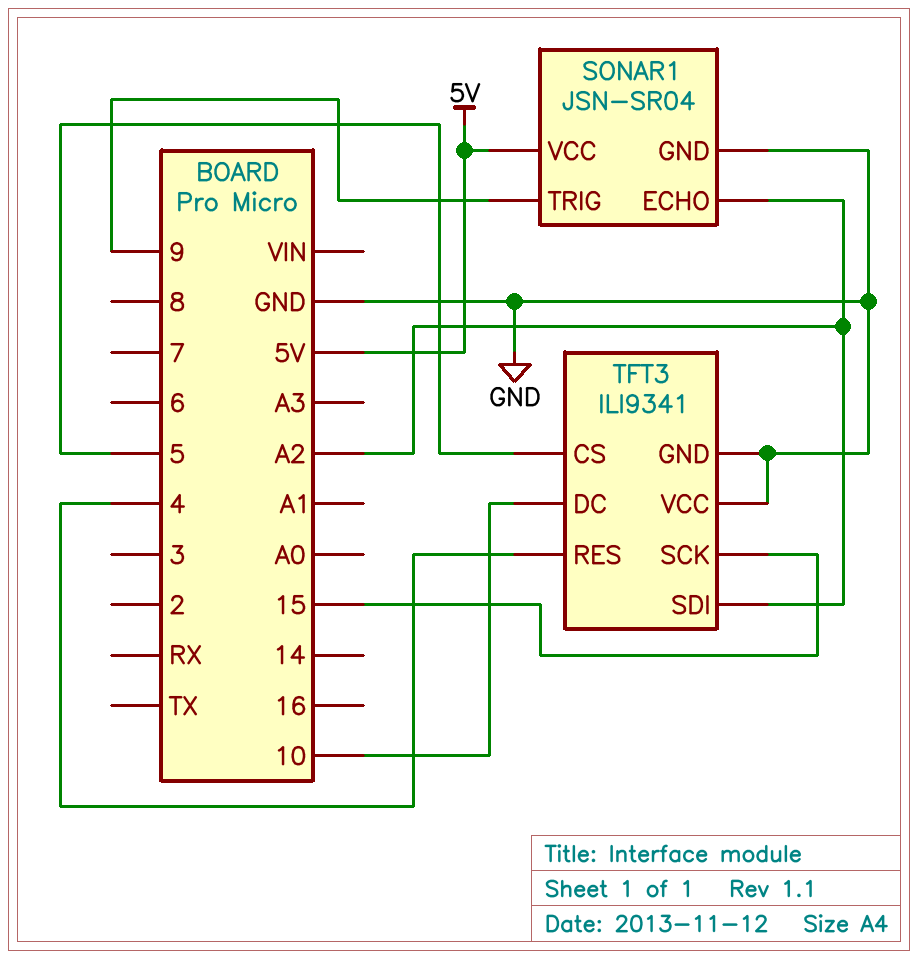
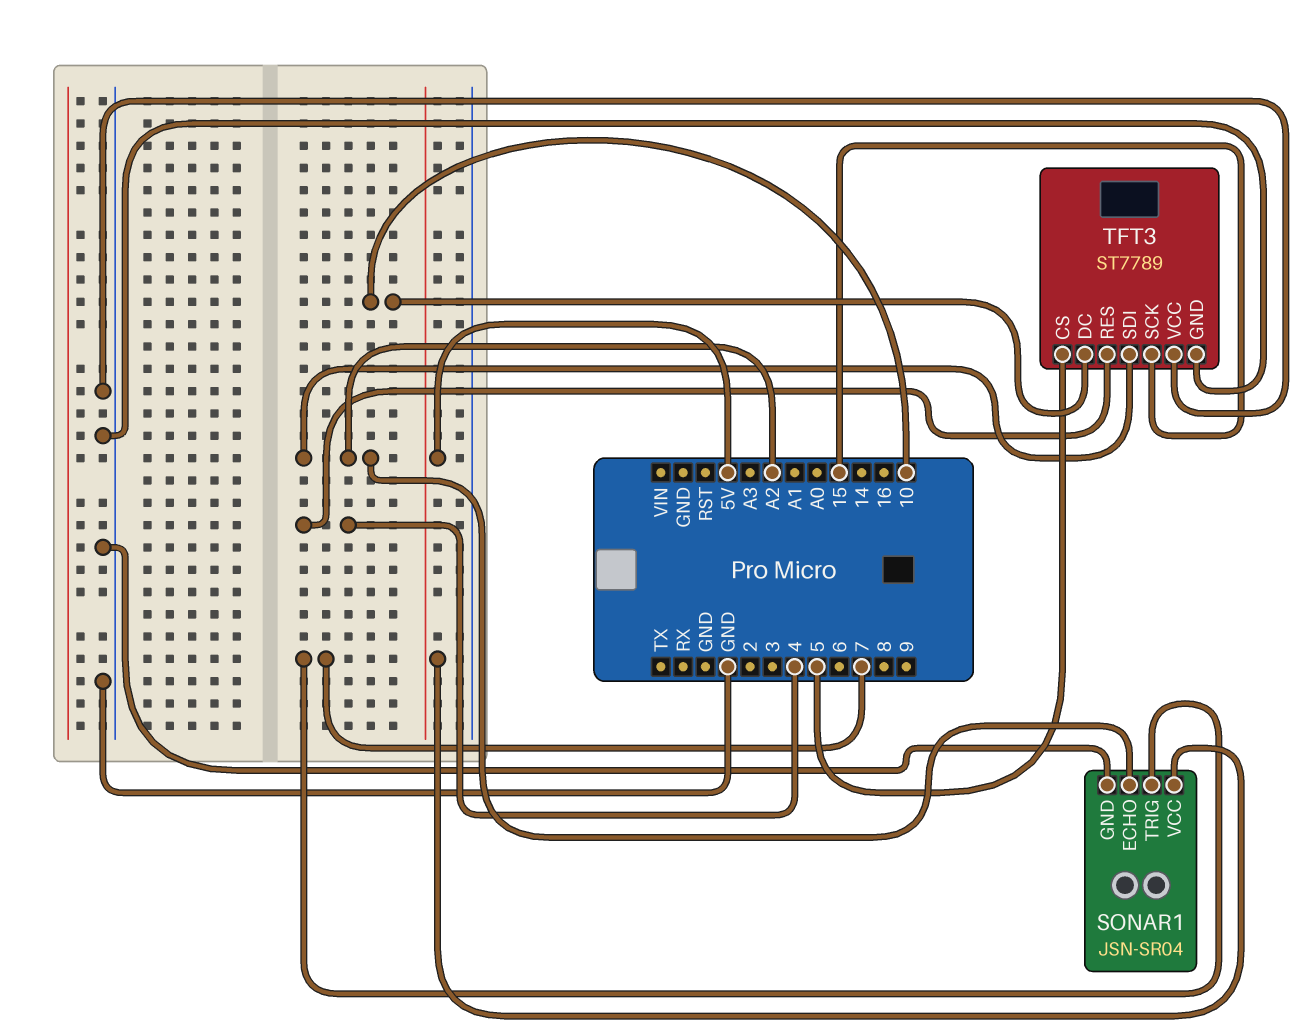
SONAR1 pin TRIG: 9 -> 7
TFT3: ILI9341 -> ST7789

